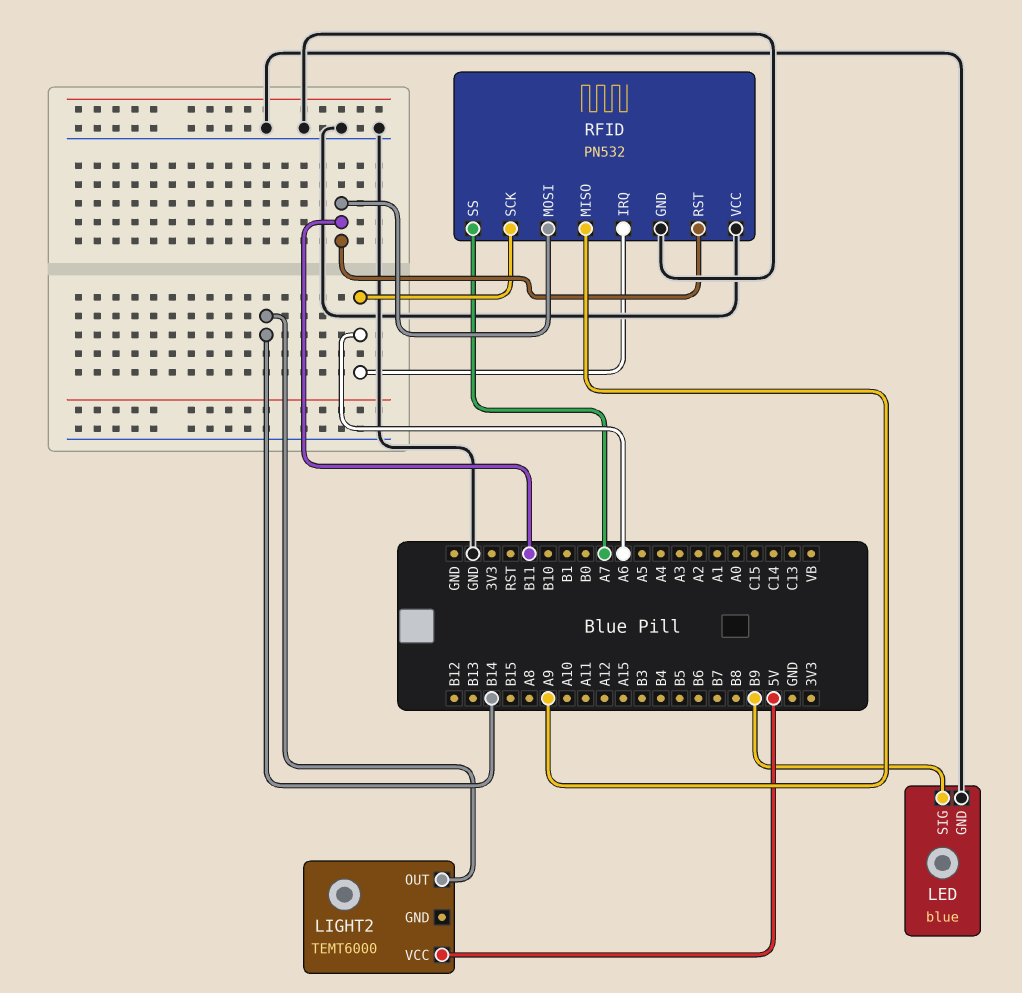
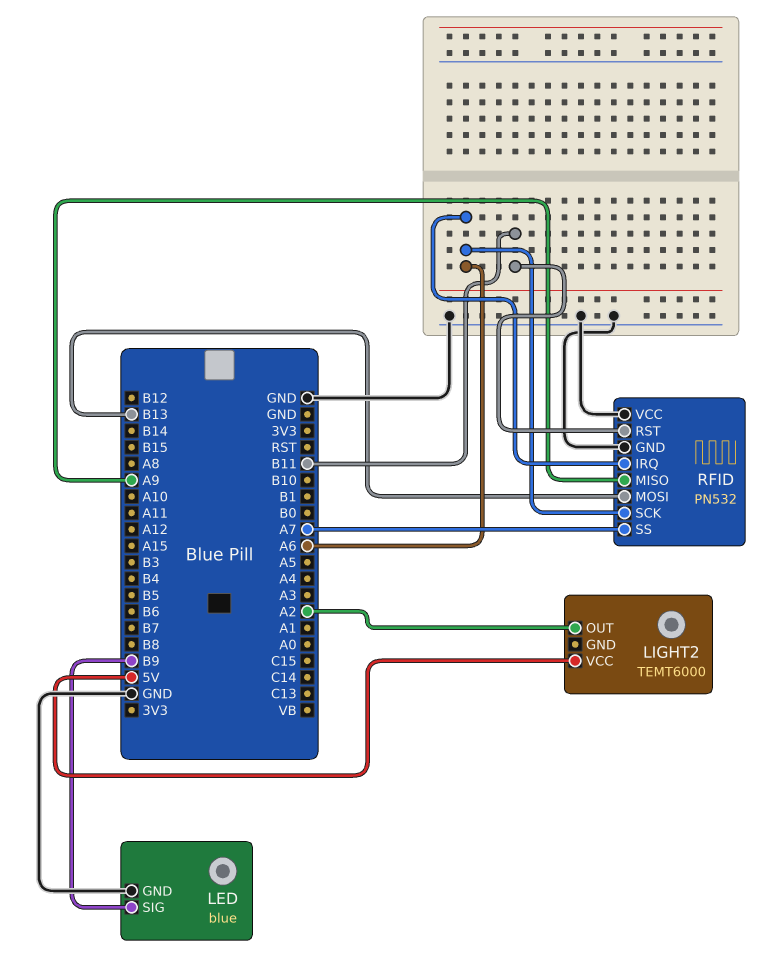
LIGHT2 pin OUT: B14 -> A2
RFID pin MOSI: B11 -> B13

